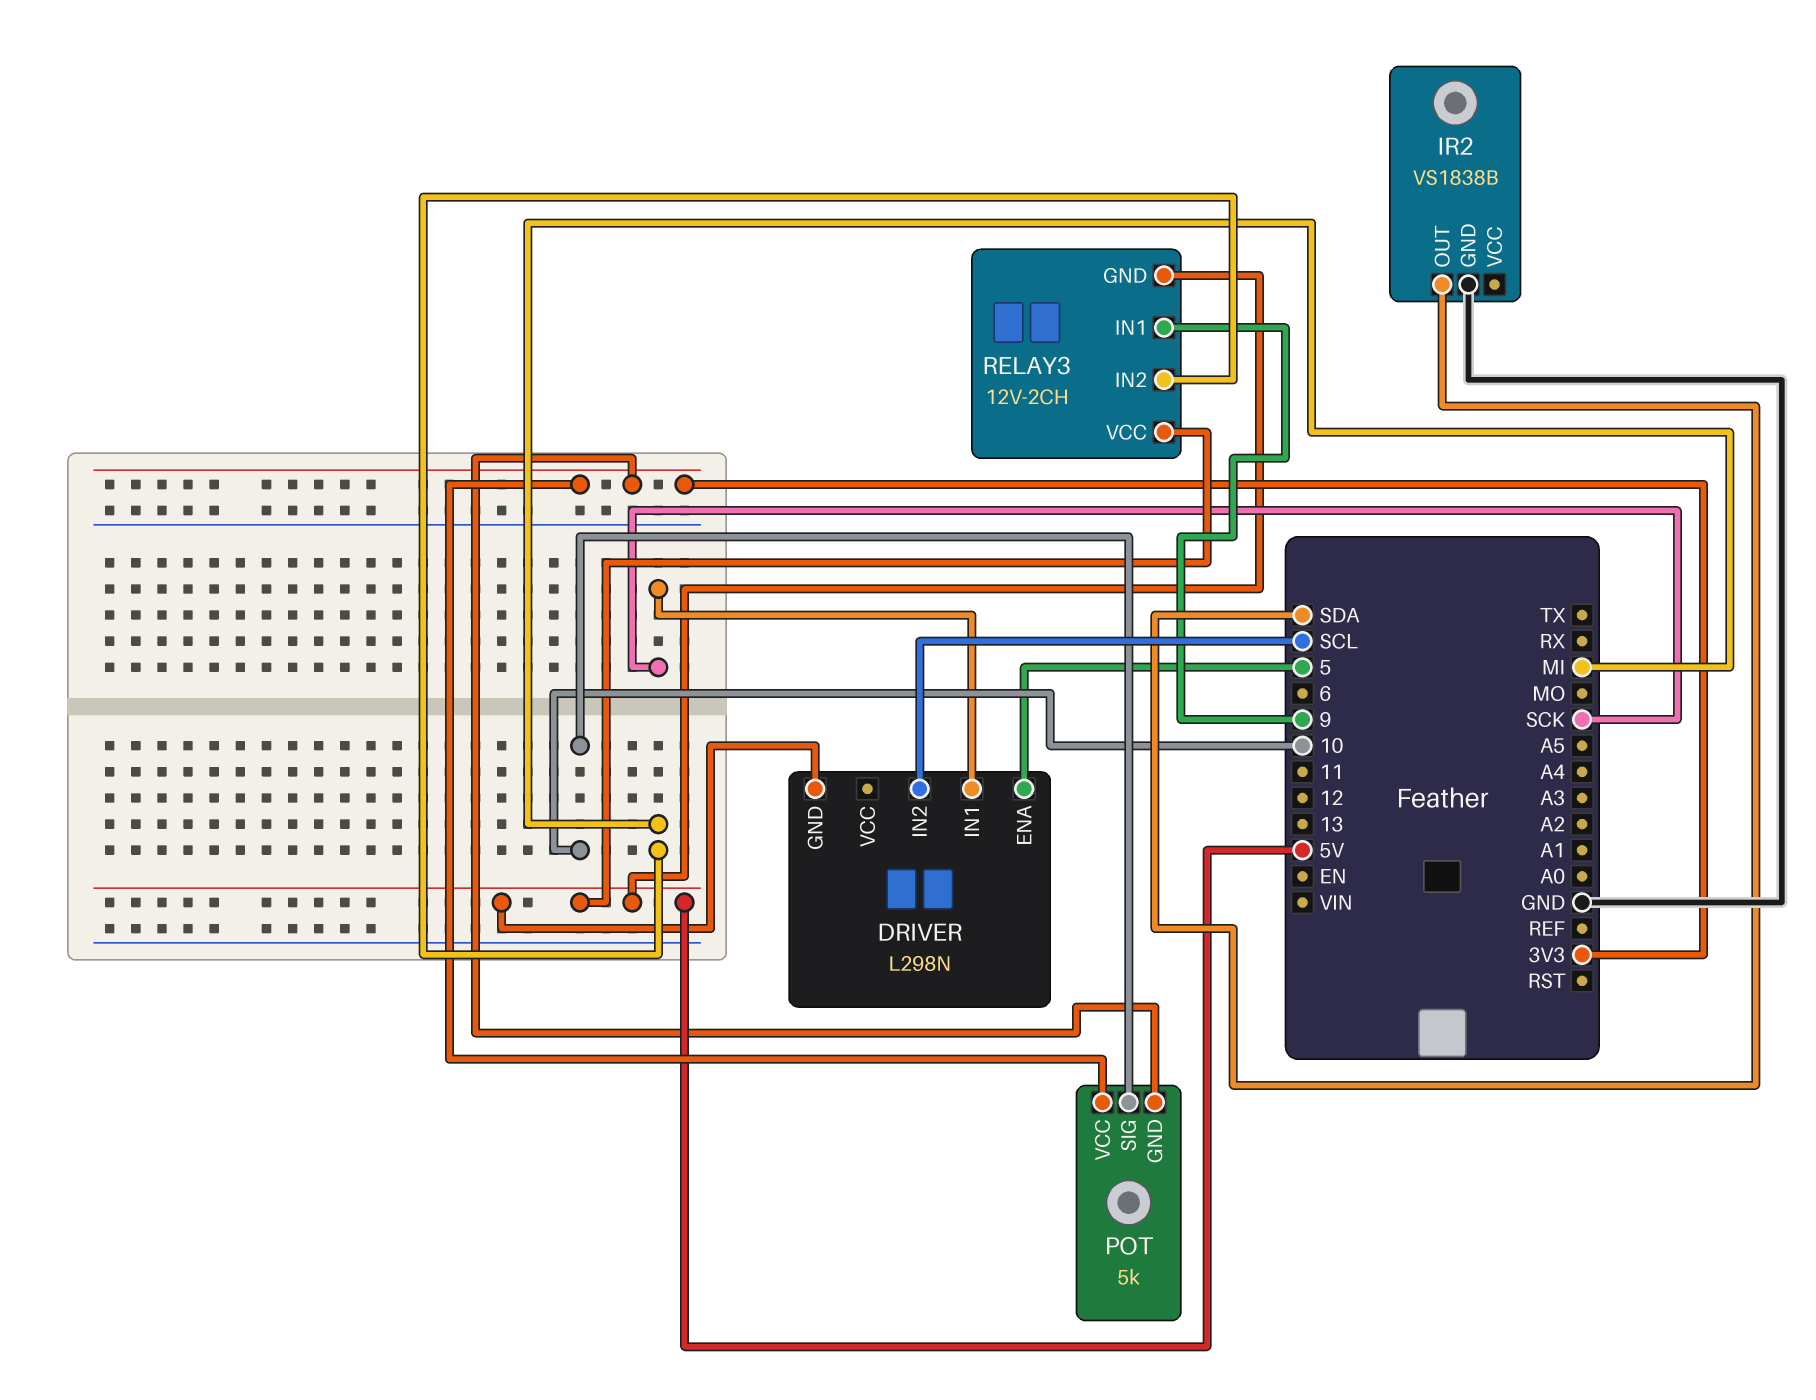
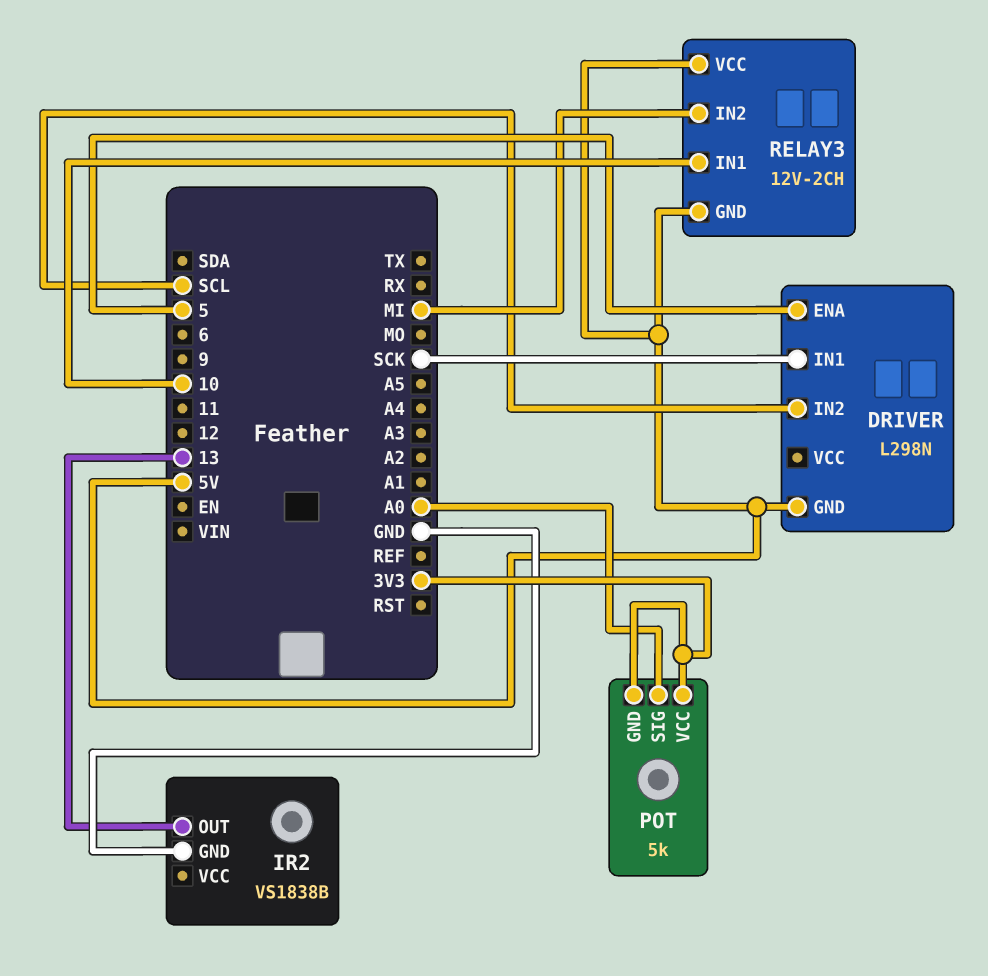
IR2 pin OUT: SDA -> 13
POT pin SIG: 10 -> A0
RELAY3 pin IN1: 9 -> 10

